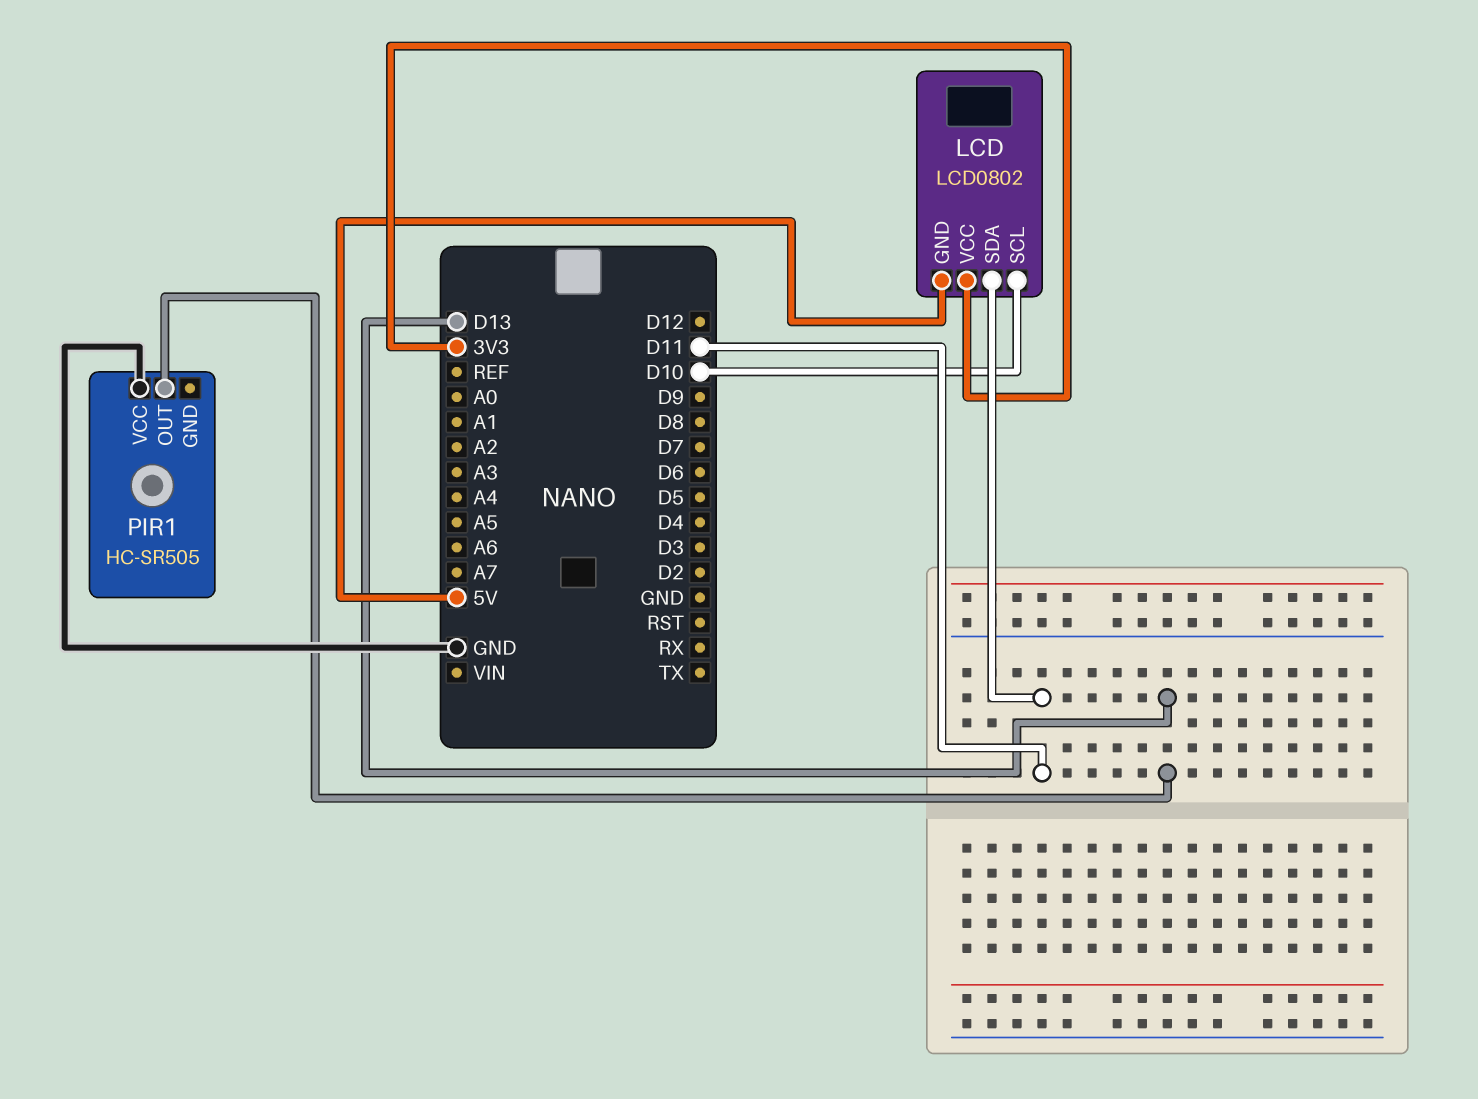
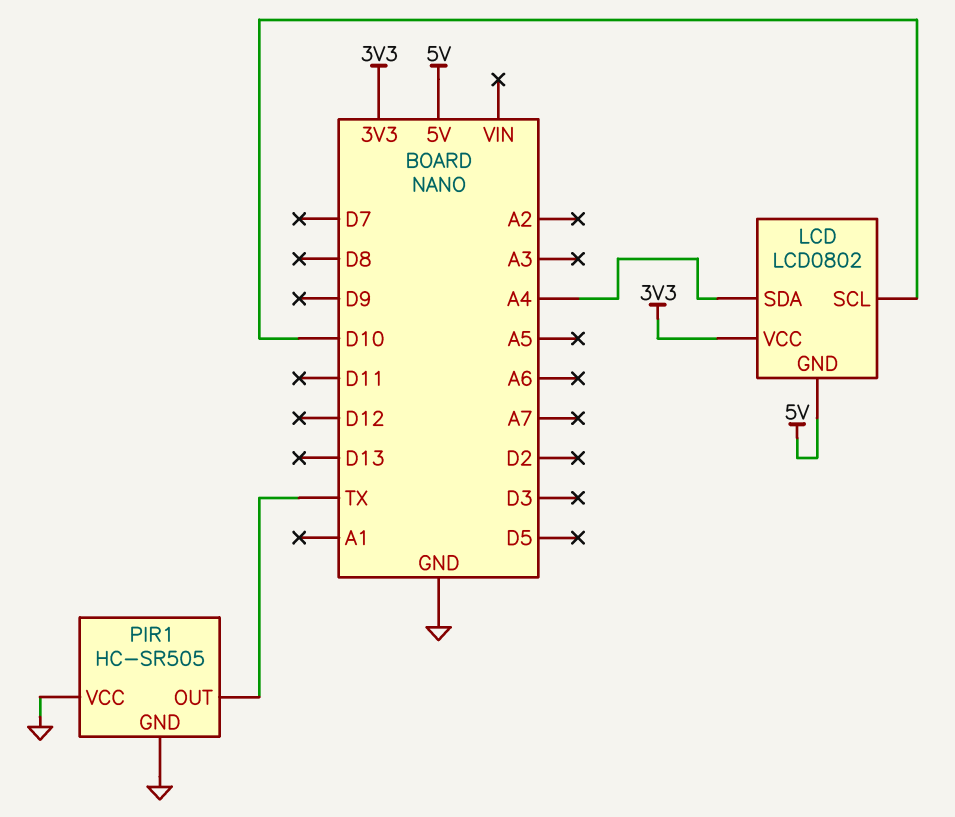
LCD pin SDA: D11 -> A4
PIR1 pin GND: none -> GND
PIR1 pin OUT: D13 -> TX

